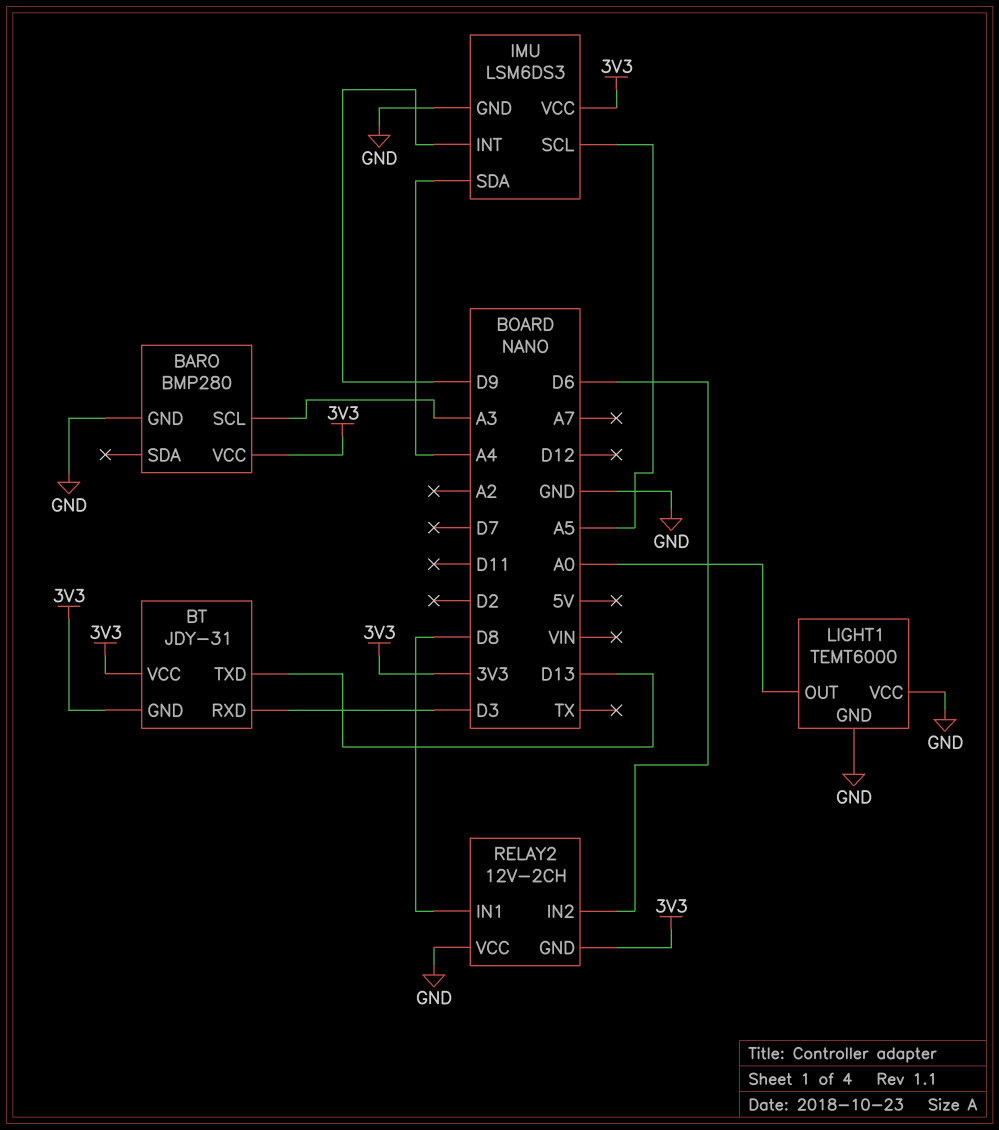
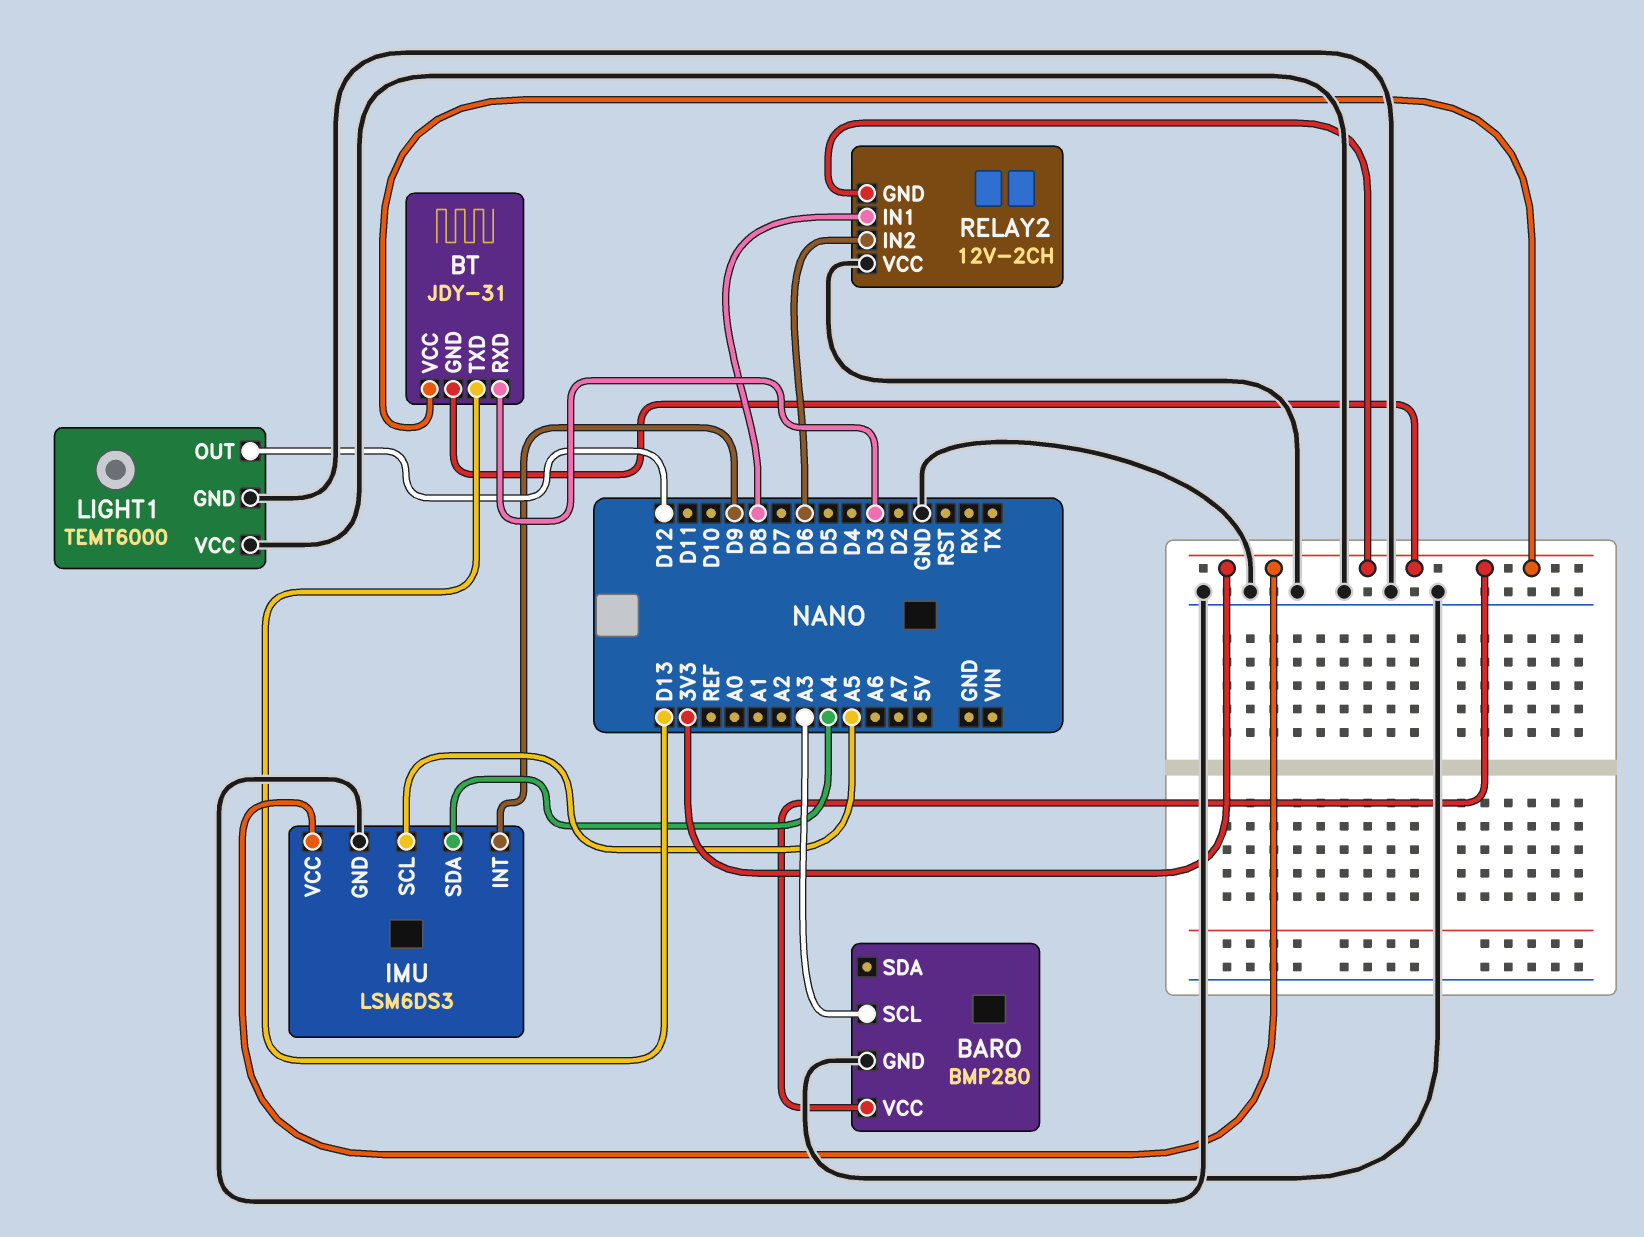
LIGHT1 pin OUT: A0 -> D12

